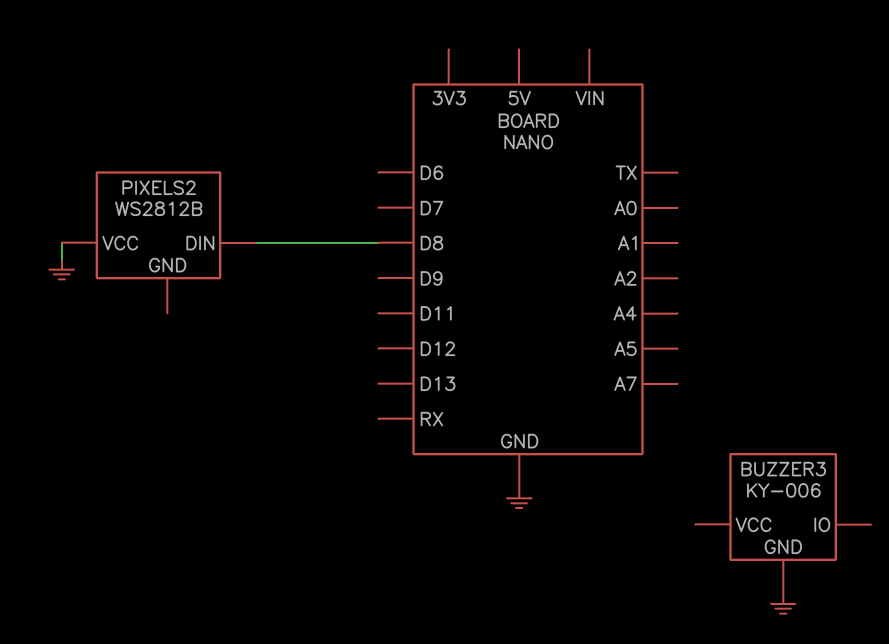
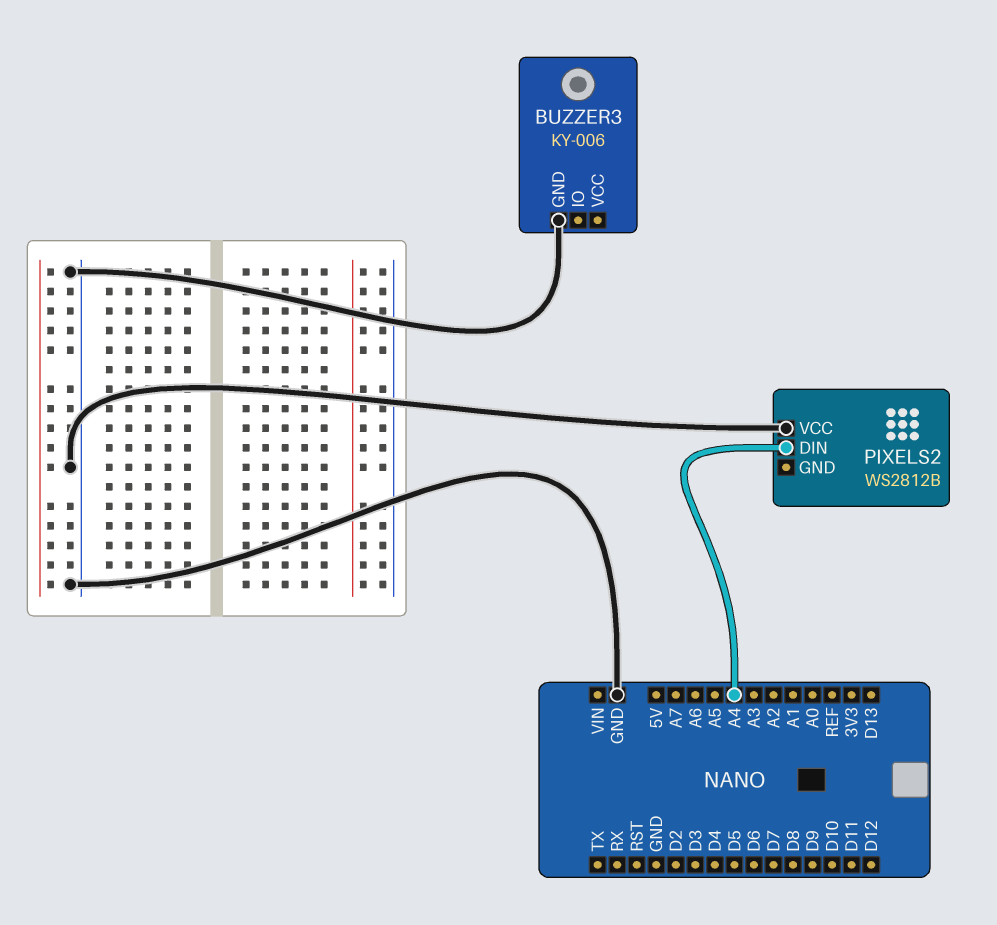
PIXELS2 pin DIN: D8 -> A4

